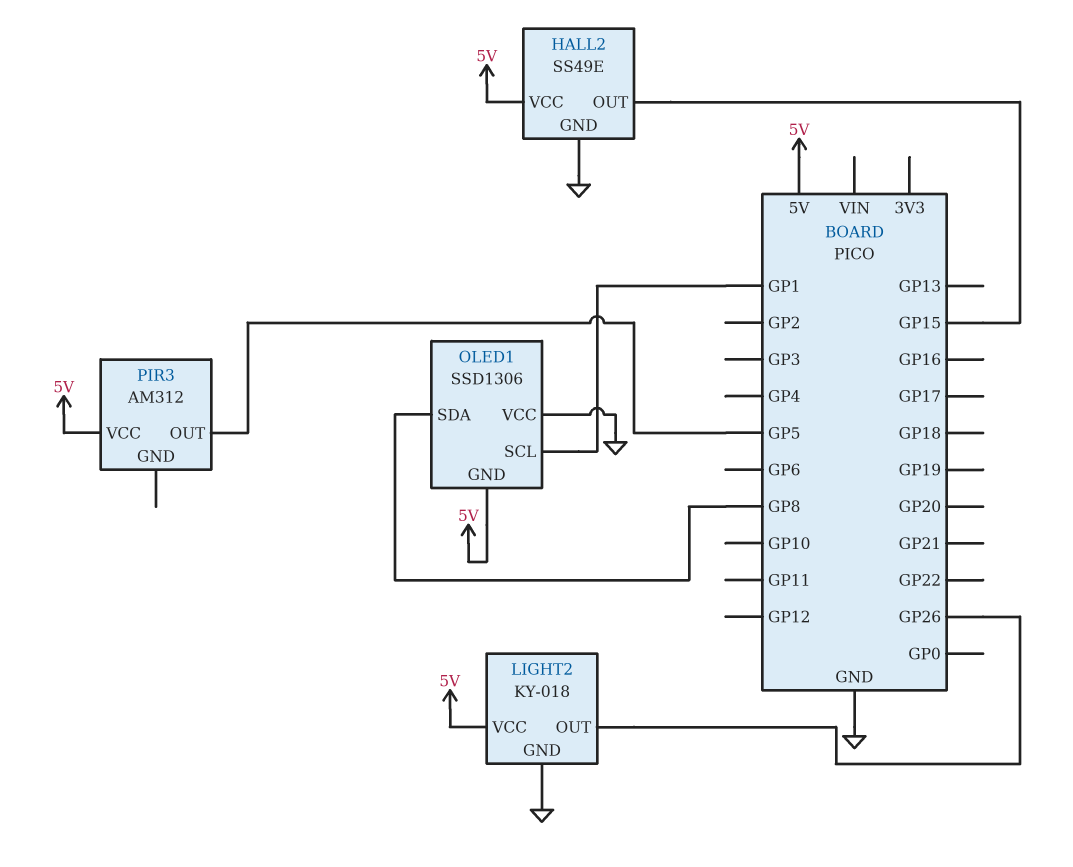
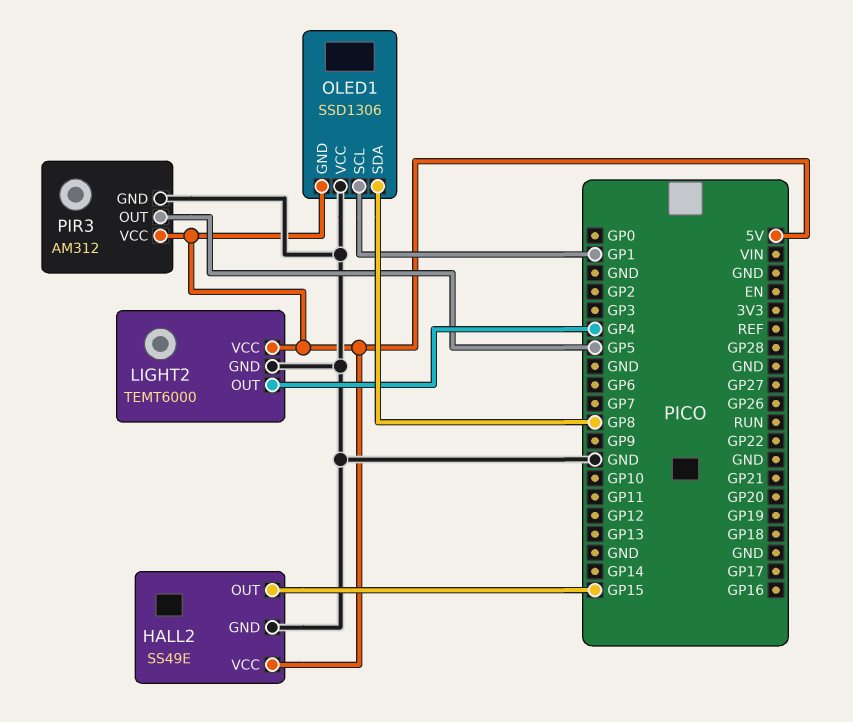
LIGHT2: KY-018 -> TEMT6000
LIGHT2 pin OUT: GP26 -> GP4
PIR3 pin GND: none -> GND

